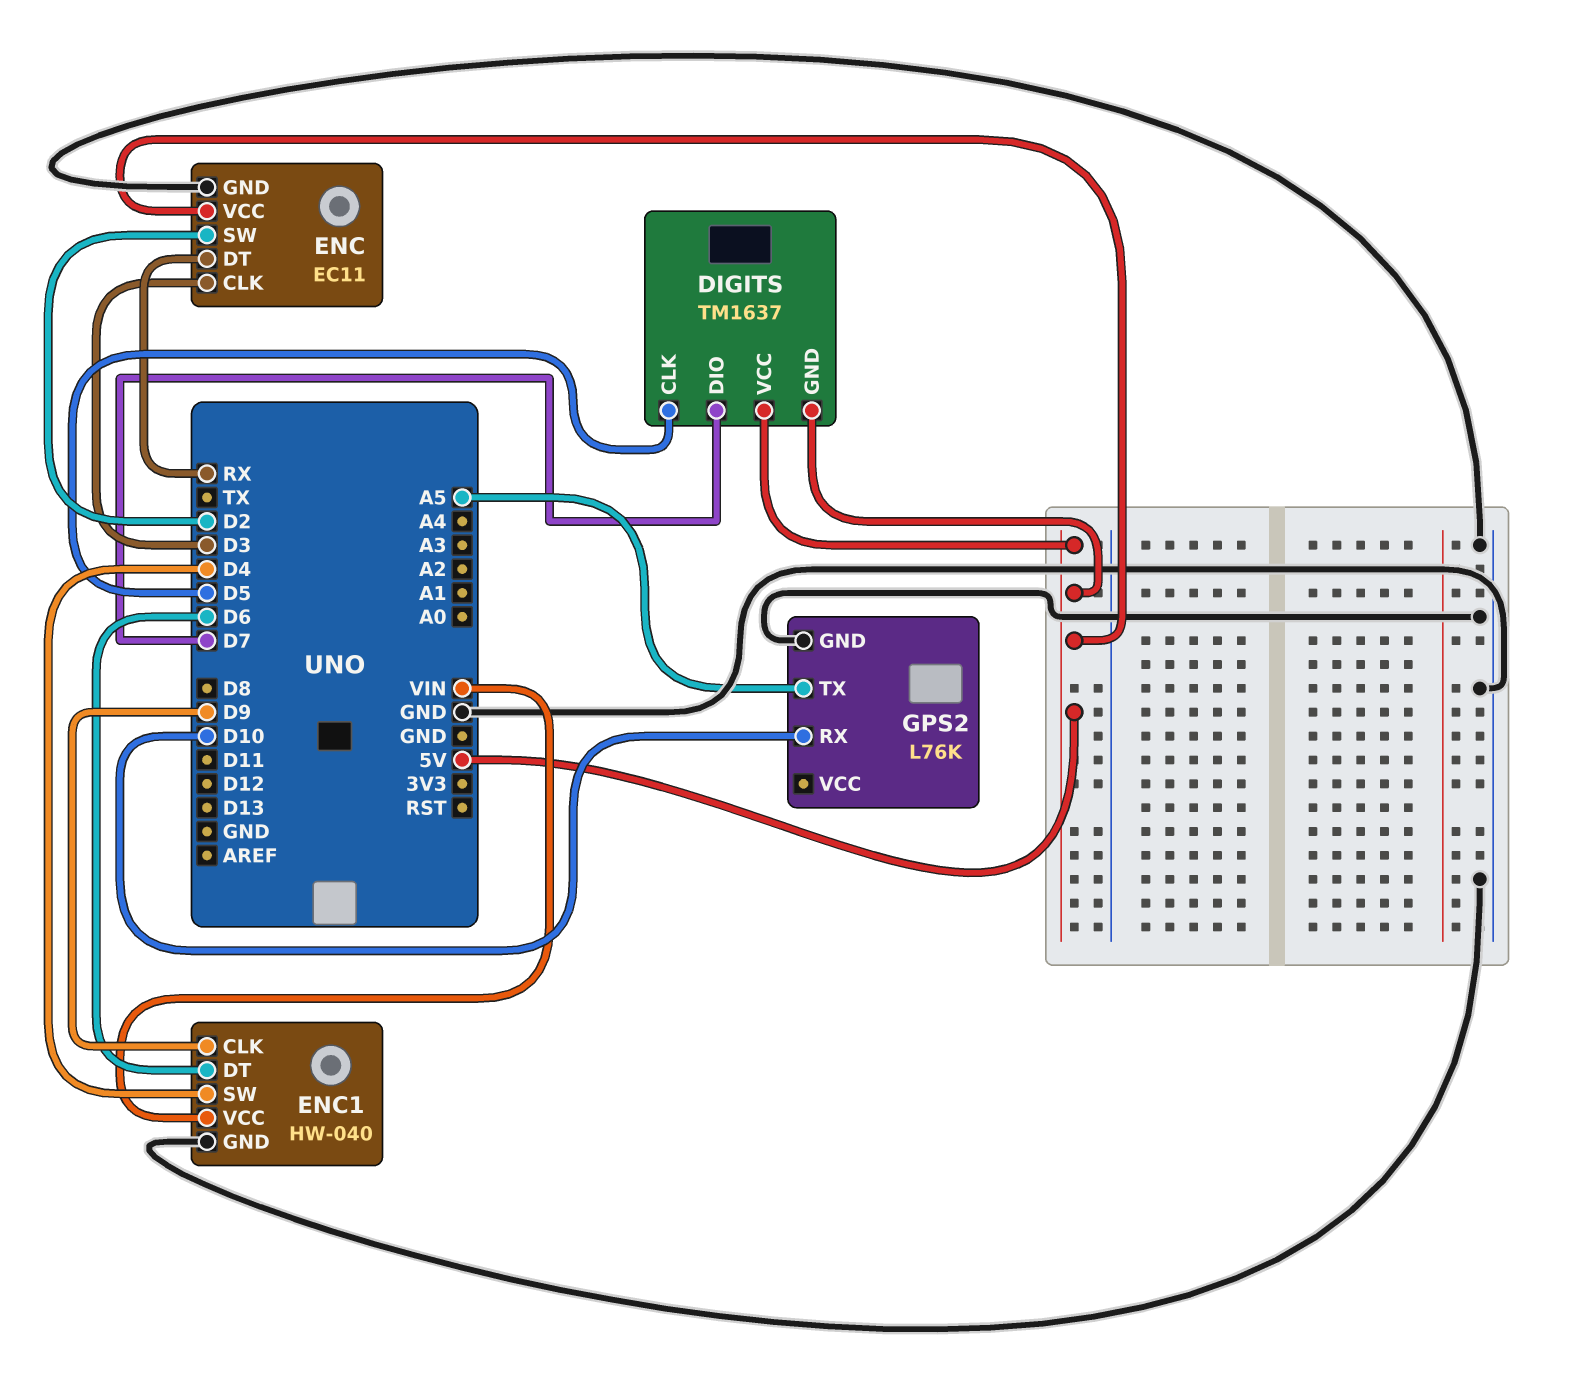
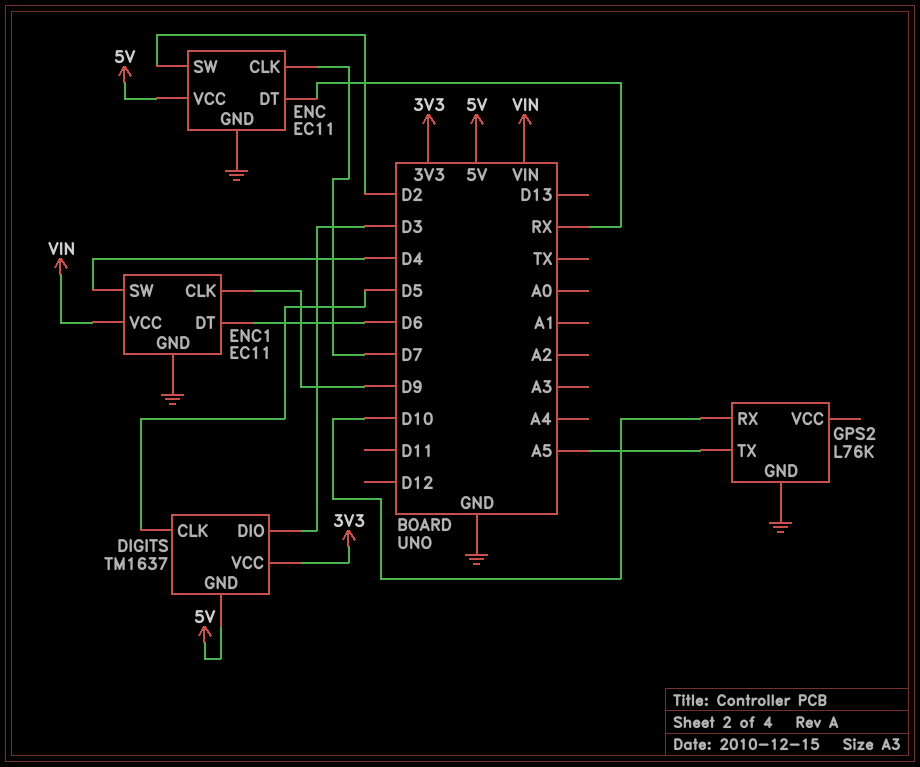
DIGITS pin DIO: D7 -> D3
DIGITS pin VCC: 5V -> 3V3
ENC pin CLK: D3 -> D7
ENC1: HW-040 -> EC11

